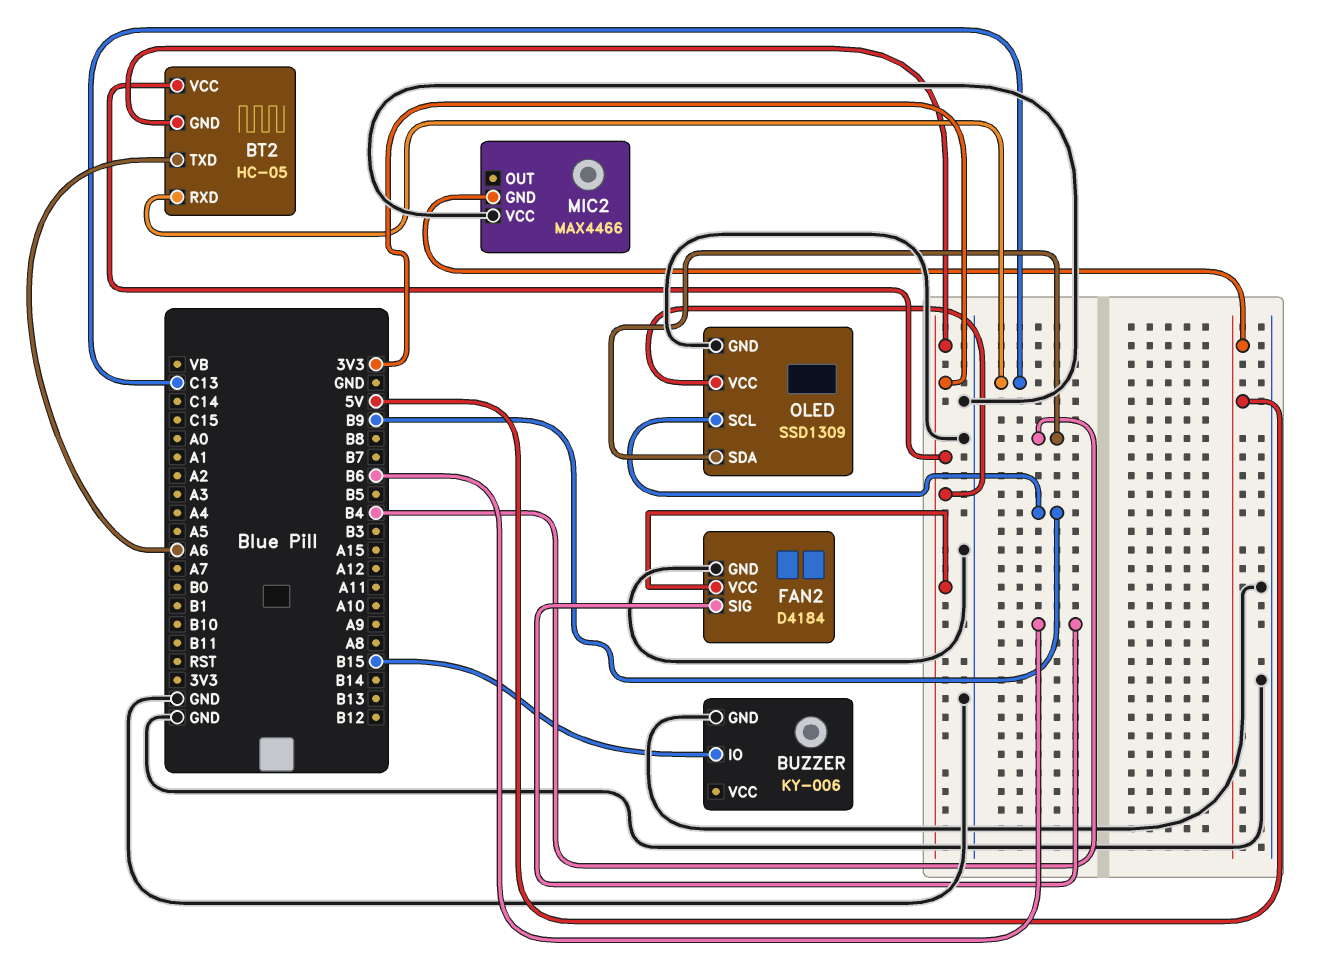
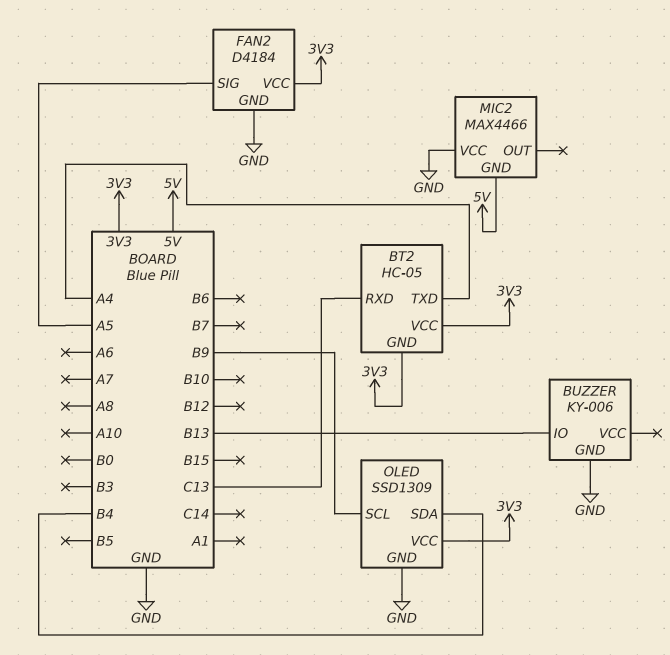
BT2 pin TXD: A6 -> A4
BUZZER pin IO: B15 -> B13
FAN2 pin SIG: B6 -> A5

